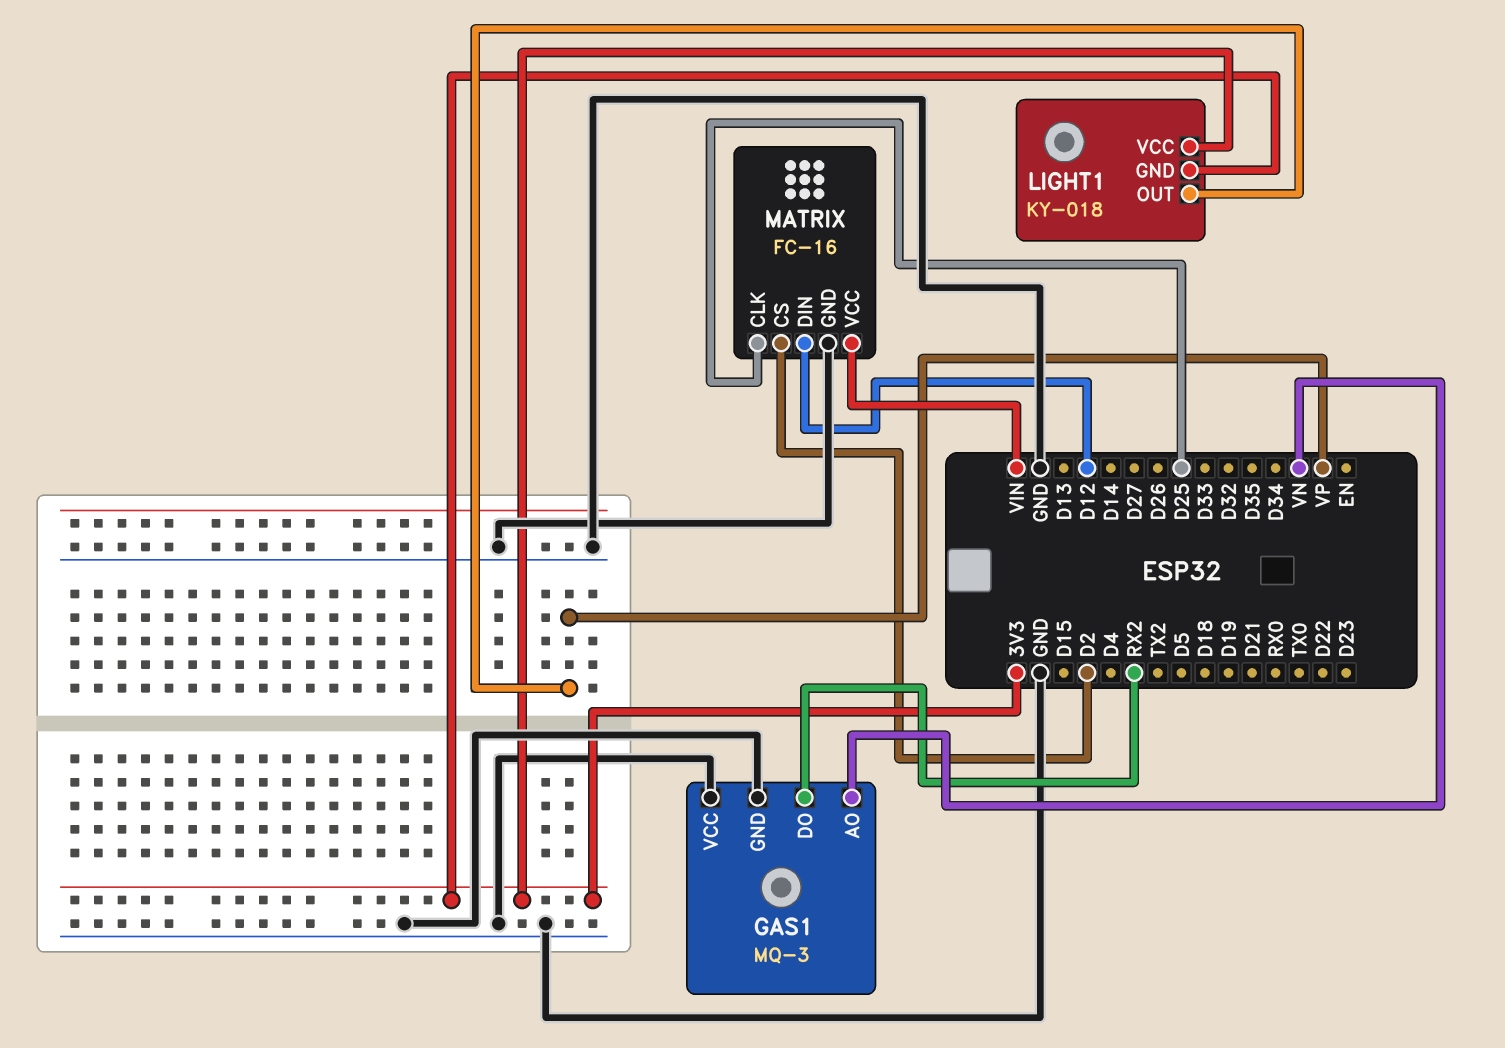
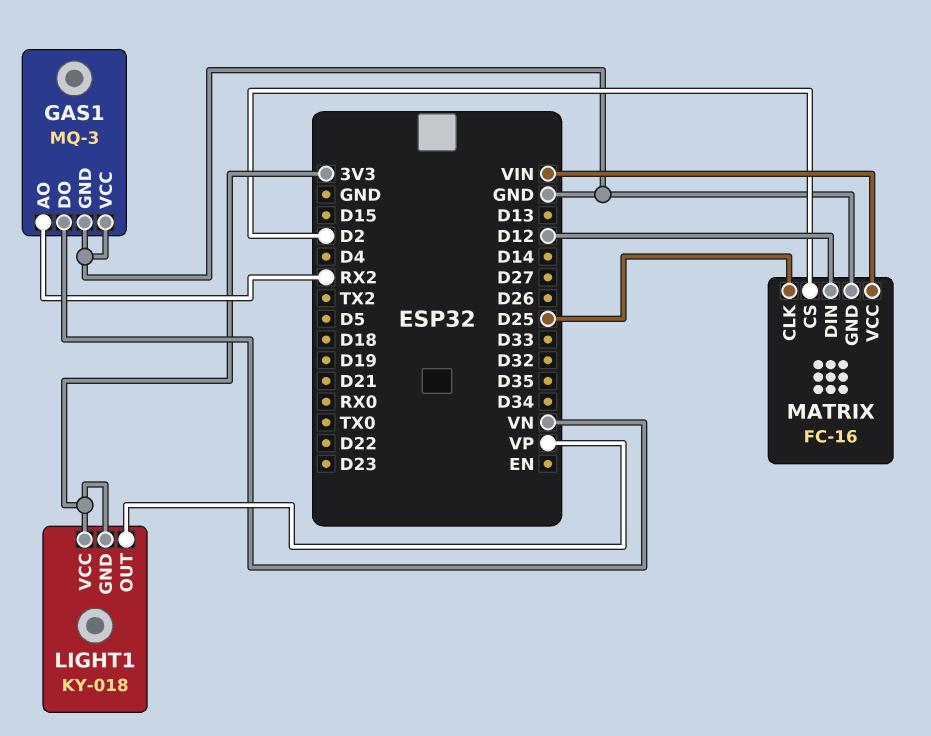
GAS1 pin AO: VN -> RX2
GAS1 pin DO: RX2 -> VN

